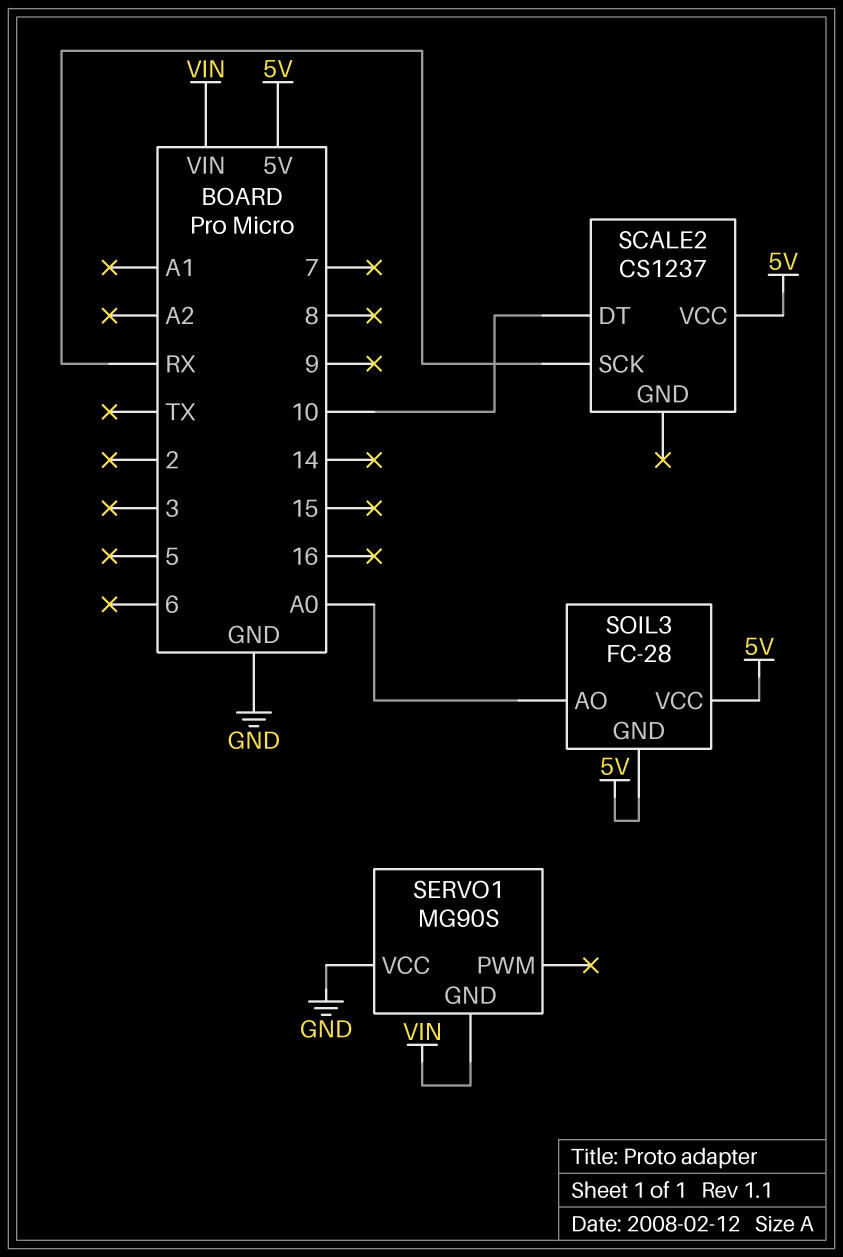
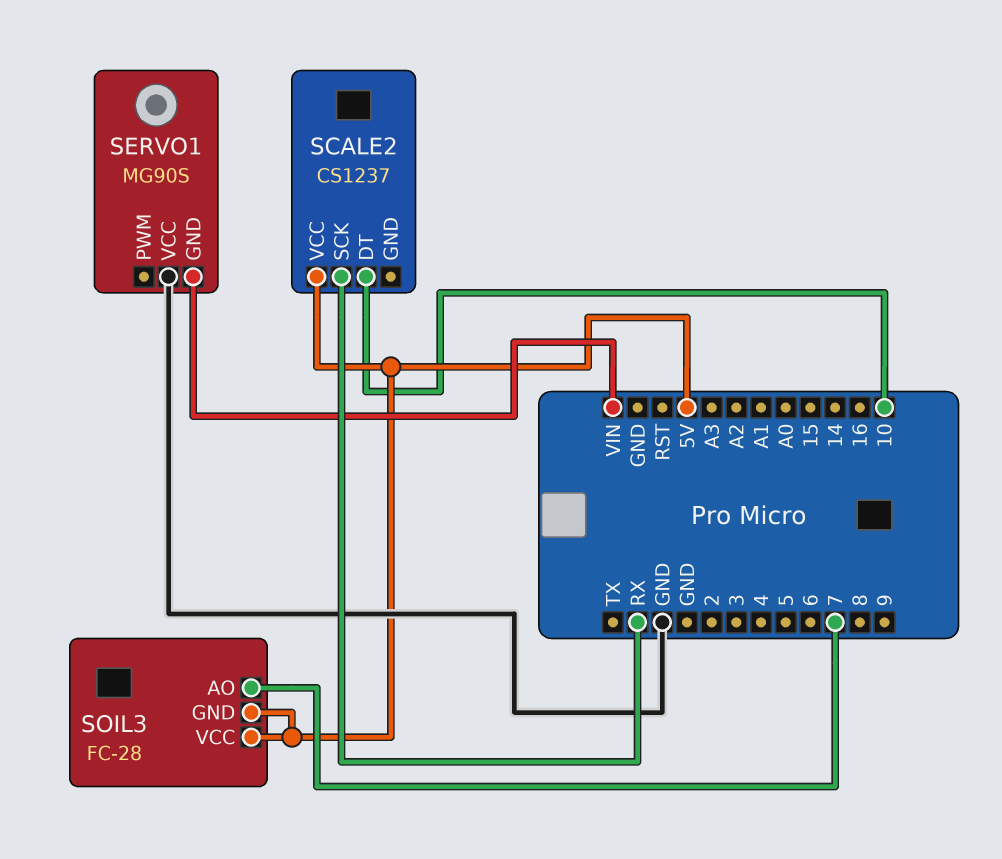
SOIL3 pin AO: A0 -> 7

